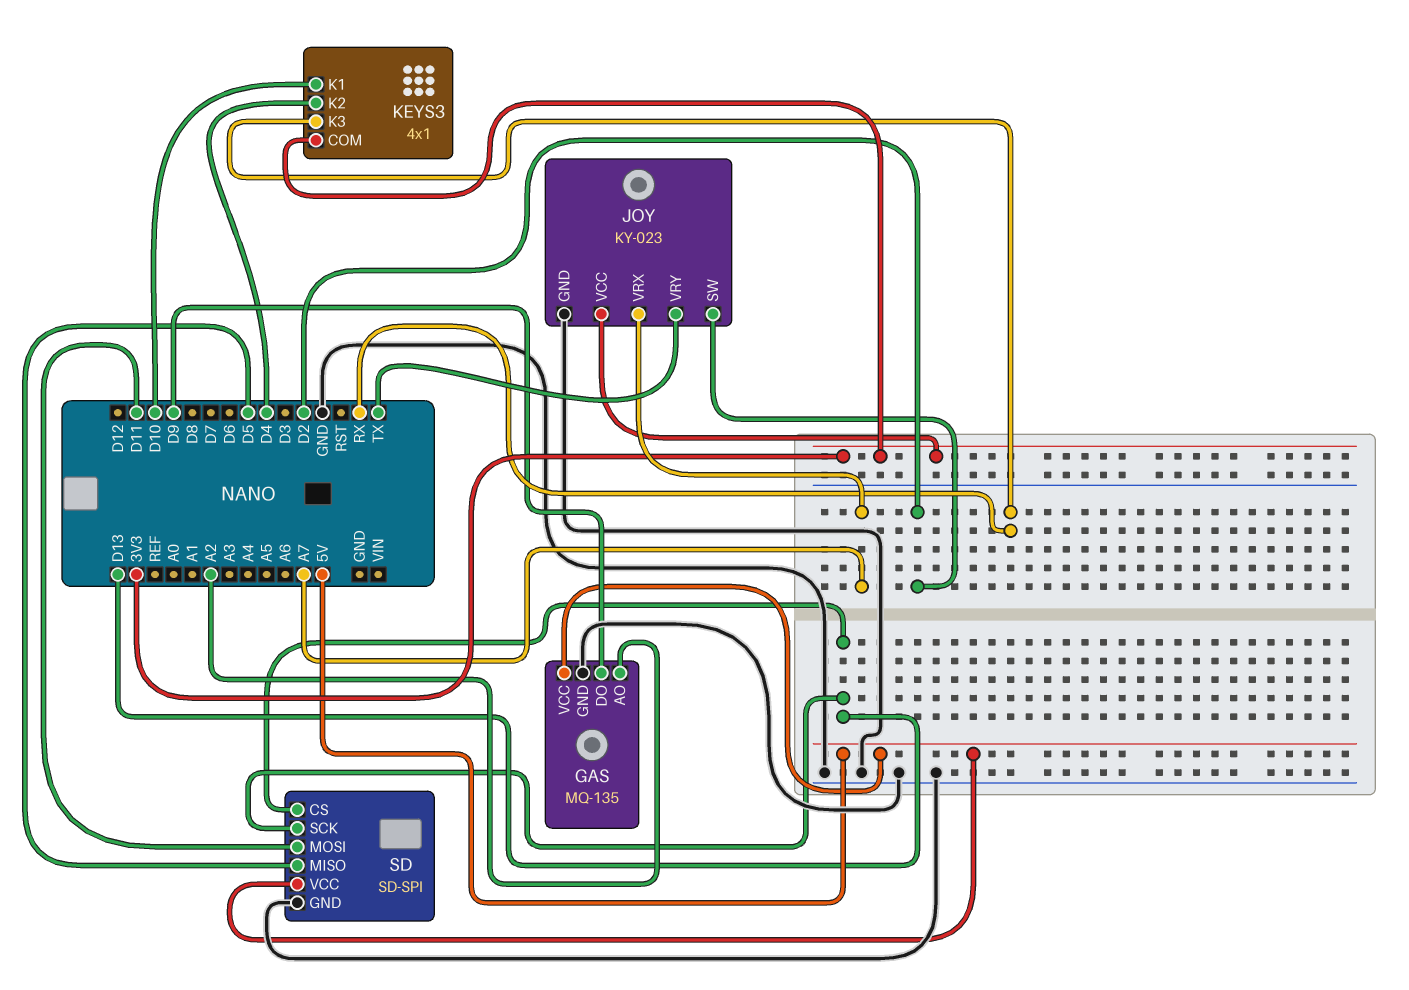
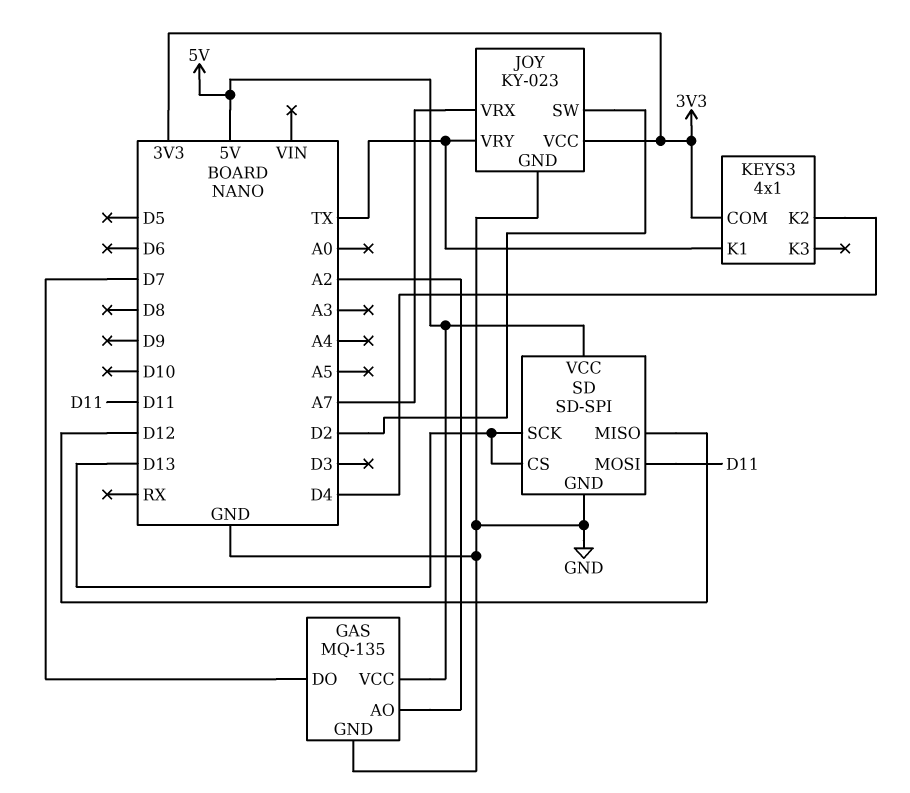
GAS pin DO: D9 -> D7
KEYS3 pin K1: D10 -> TX
KEYS3 pin K3: RX -> none
SD pin MISO: D5 -> D12

